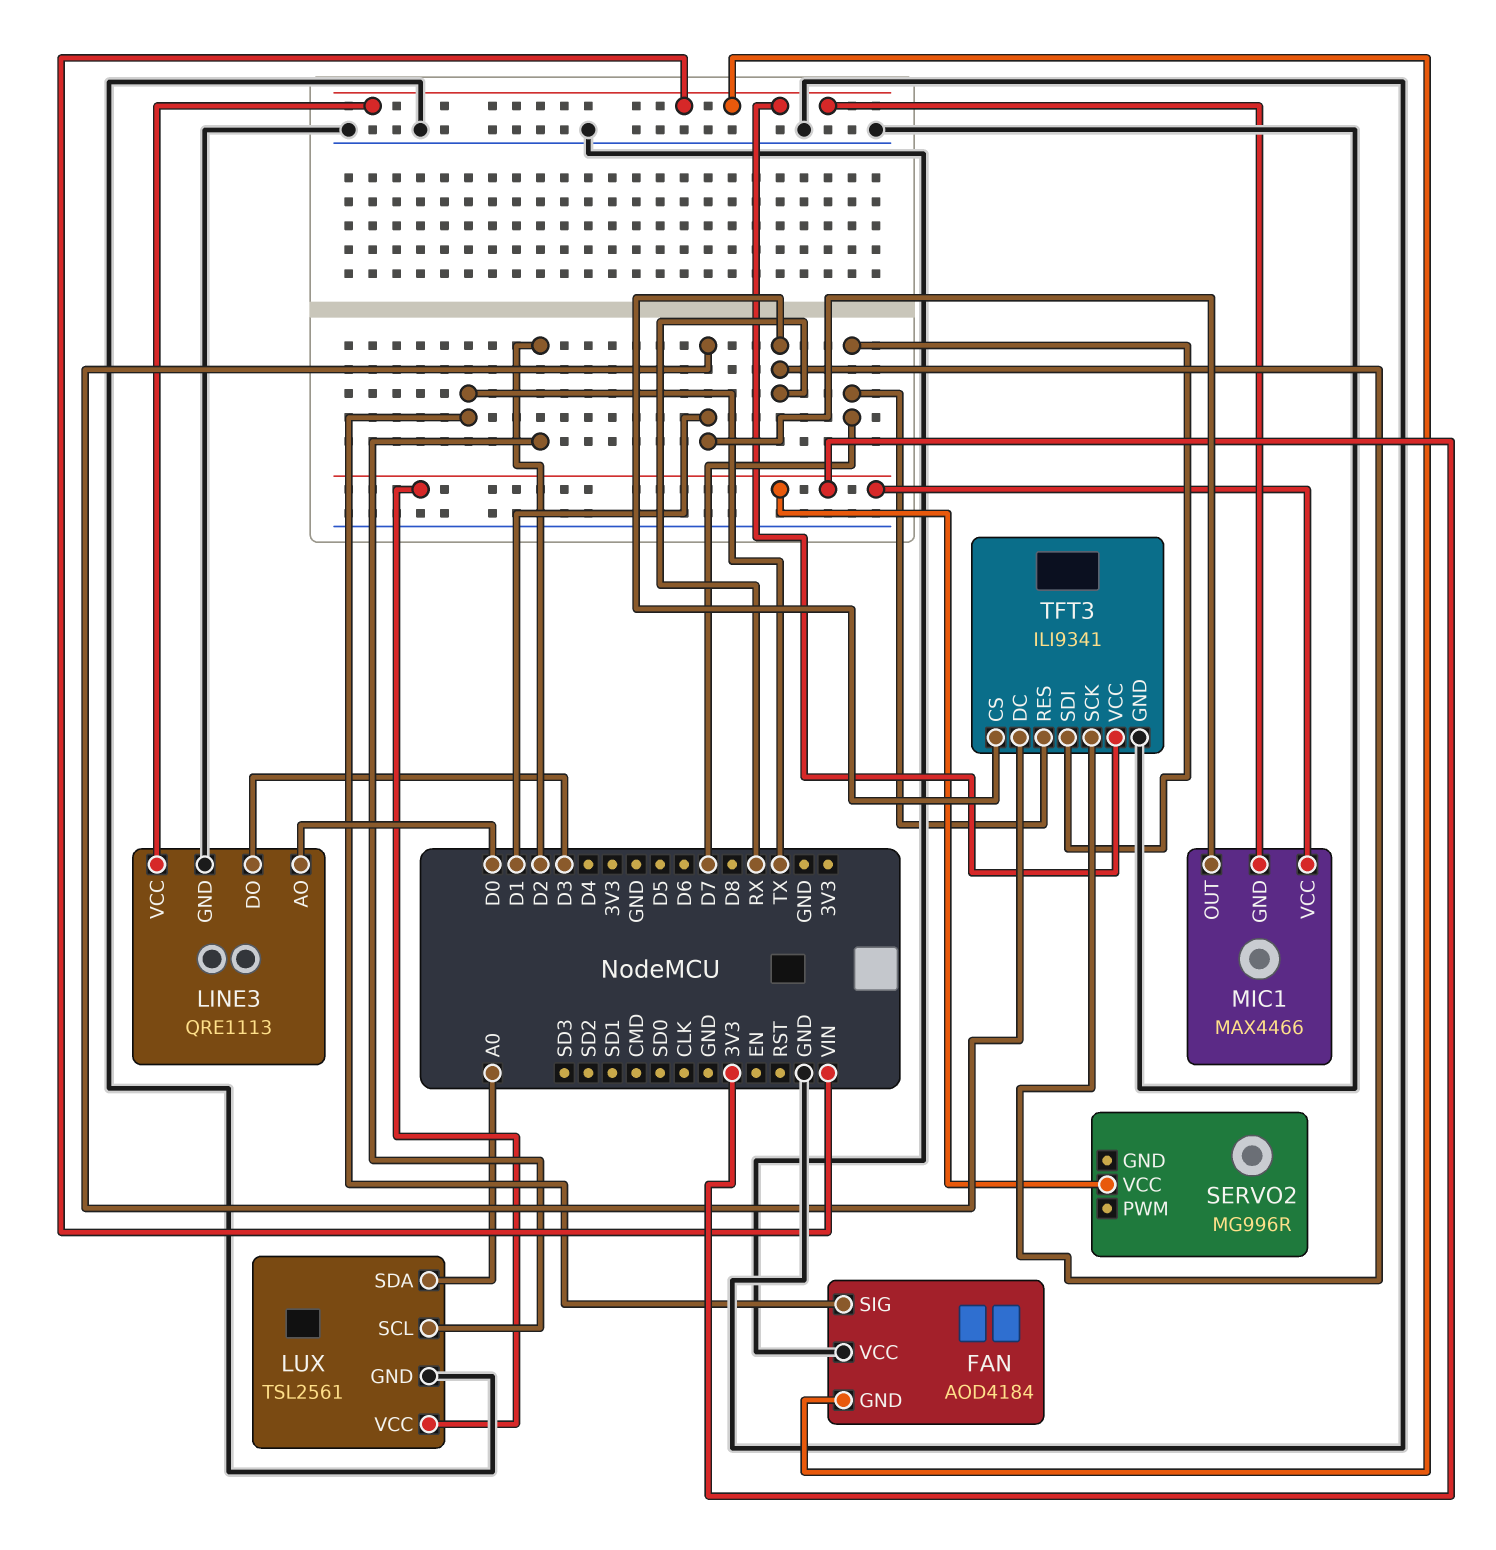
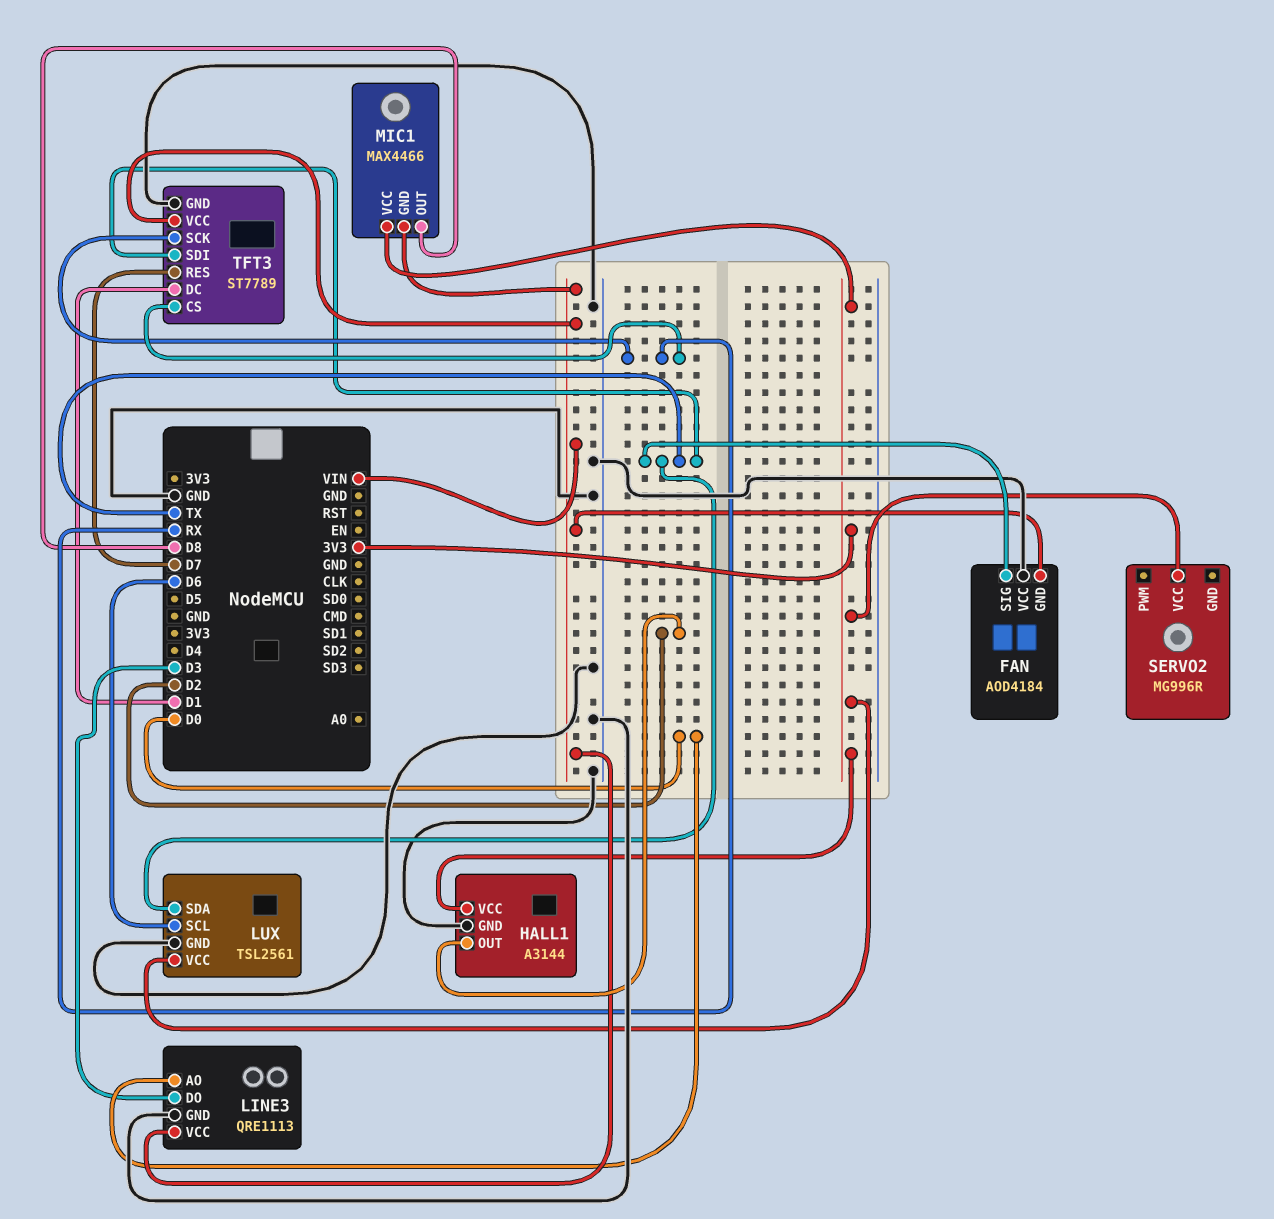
HALL1: none -> A3144
HALL1 pin GND: none -> GND
HALL1 pin OUT: none -> D2
HALL1 pin VCC: none -> 3V3
LUX pin SCL: D2 -> D6
LUX pin SDA: A0 -> TX
MIC1 pin OUT: D1 -> D8
TFT3: ILI9341 -> ST7789
TFT3 pin SDI: D7 -> TX

